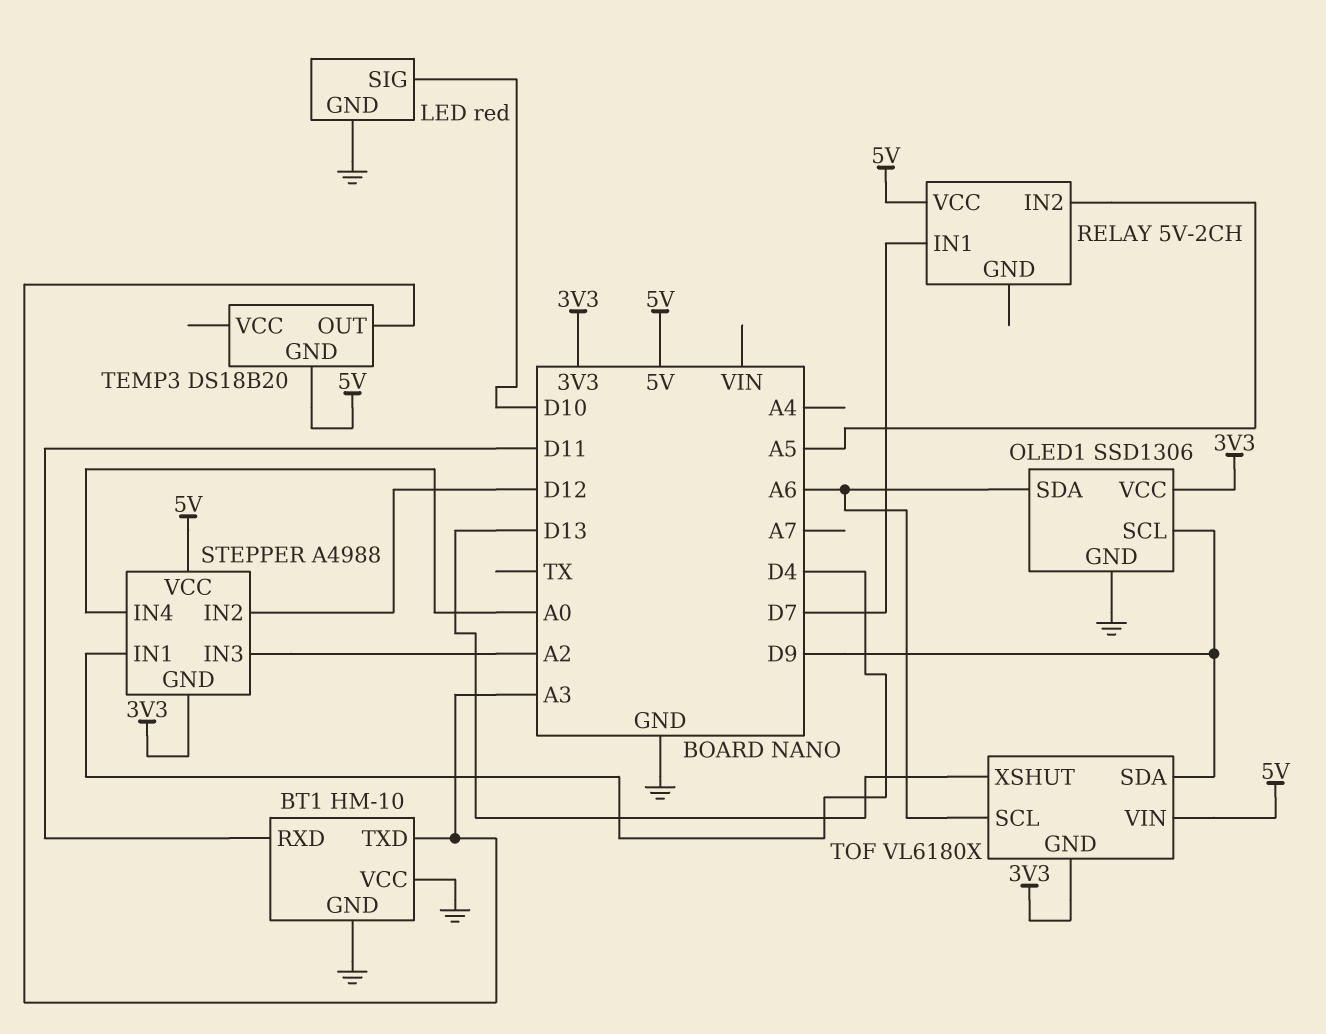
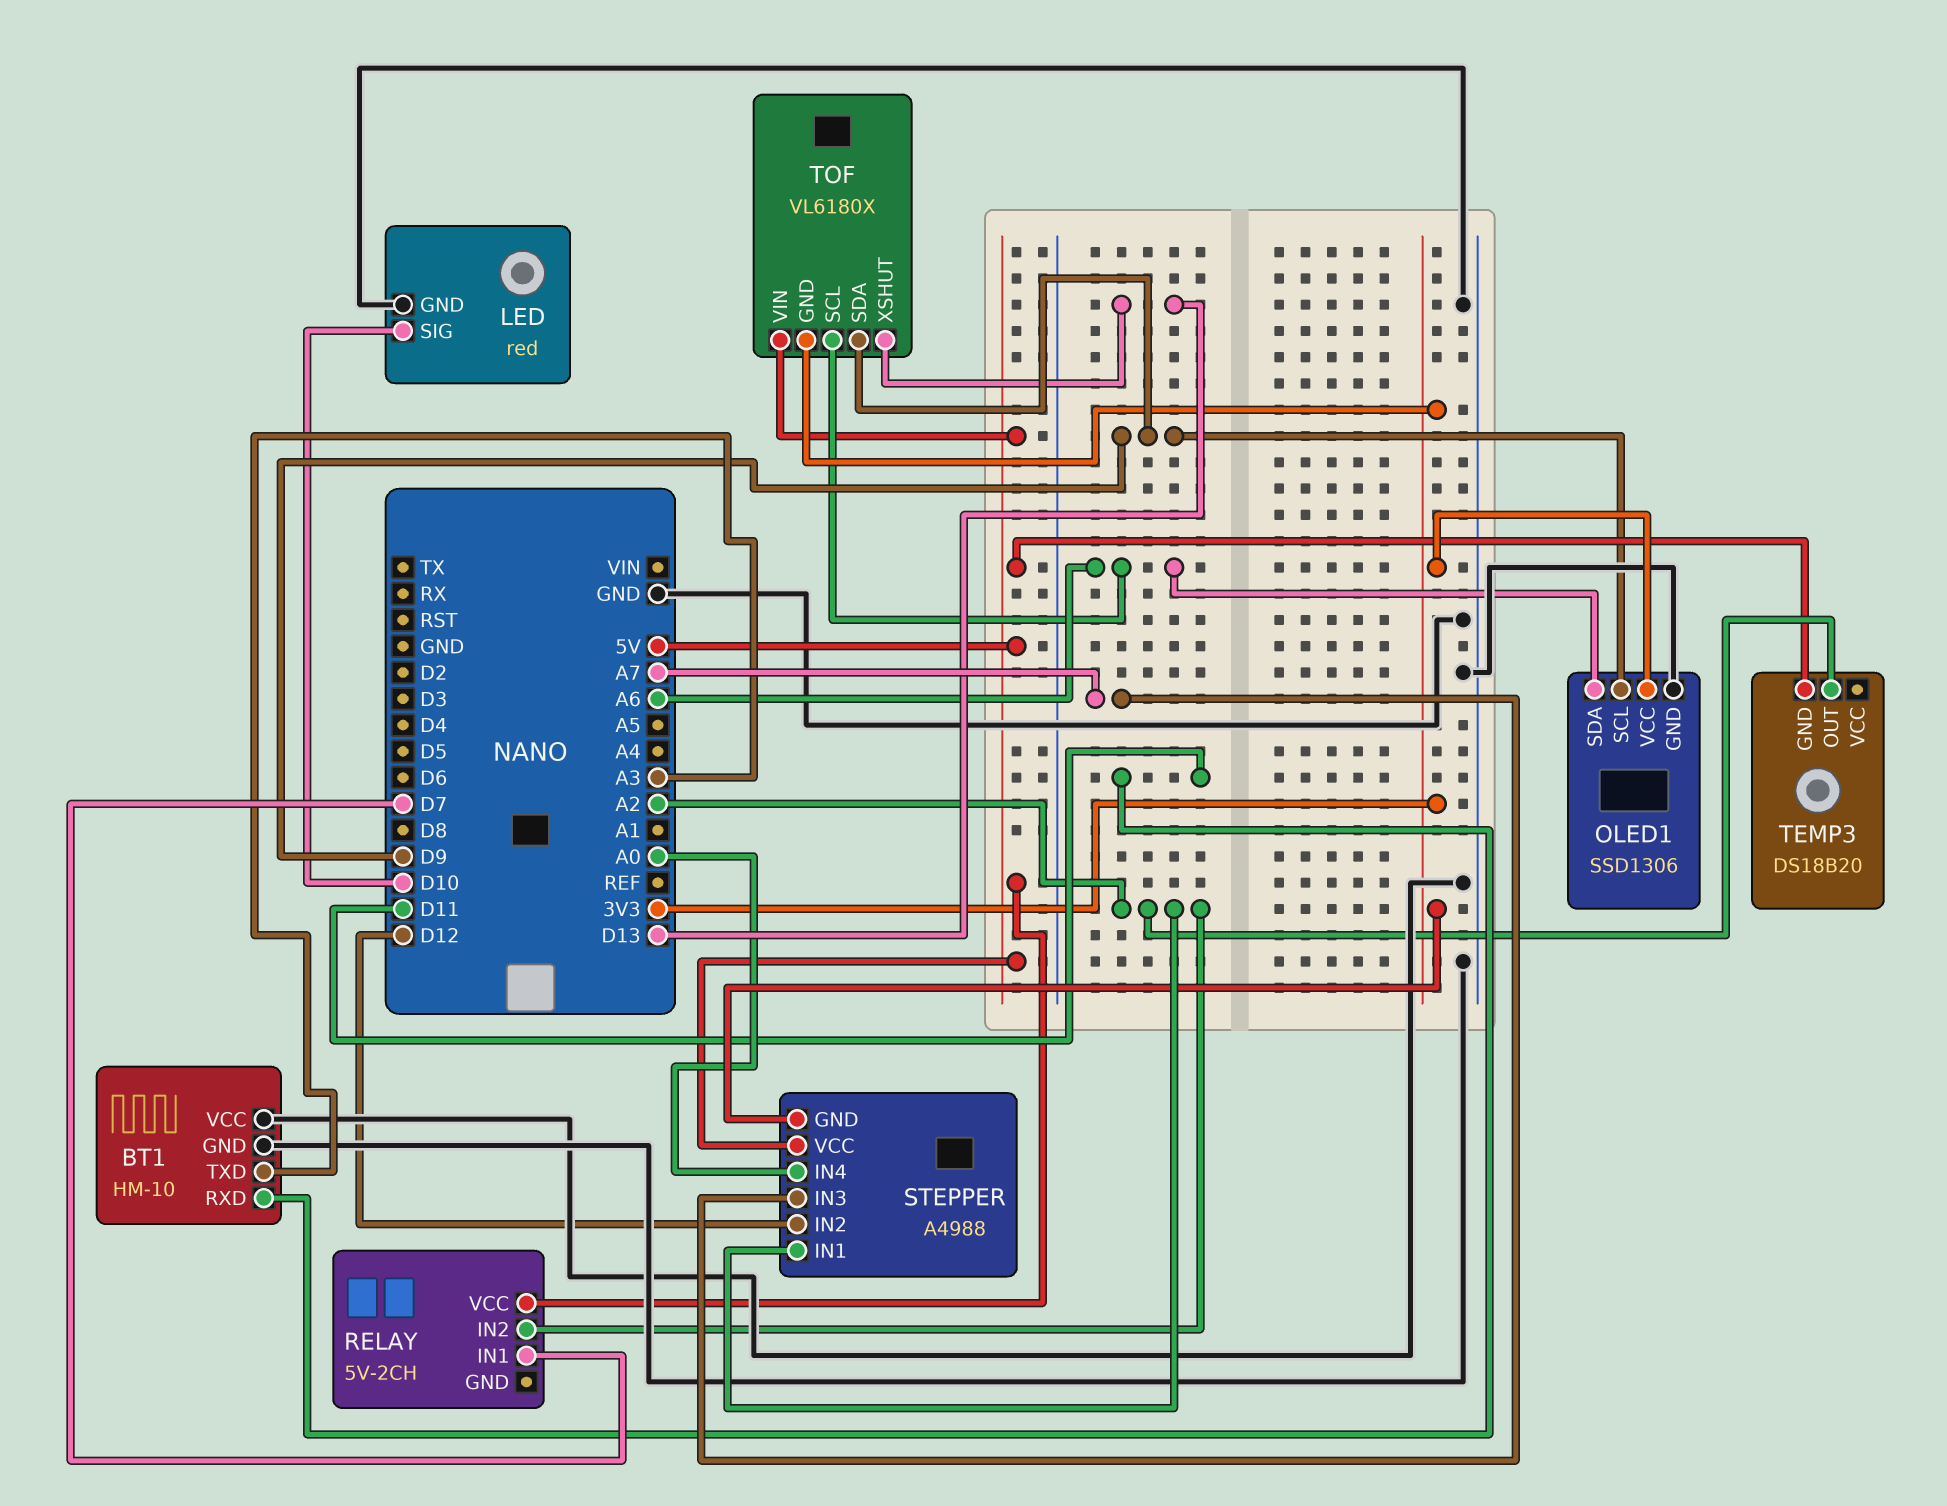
RELAY pin IN2: A5 -> A2
STEPPER pin IN1: D4 -> A2
STEPPER pin IN3: A2 -> A7
TEMP3 pin OUT: A3 -> A2

